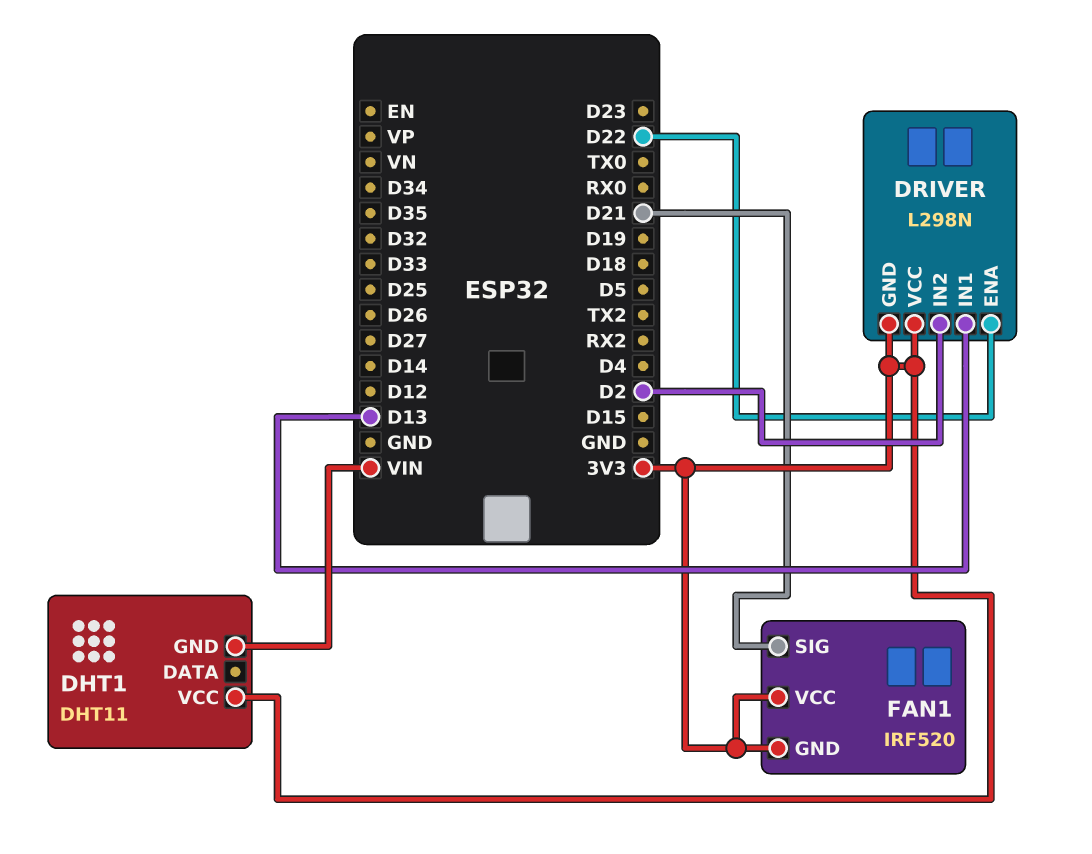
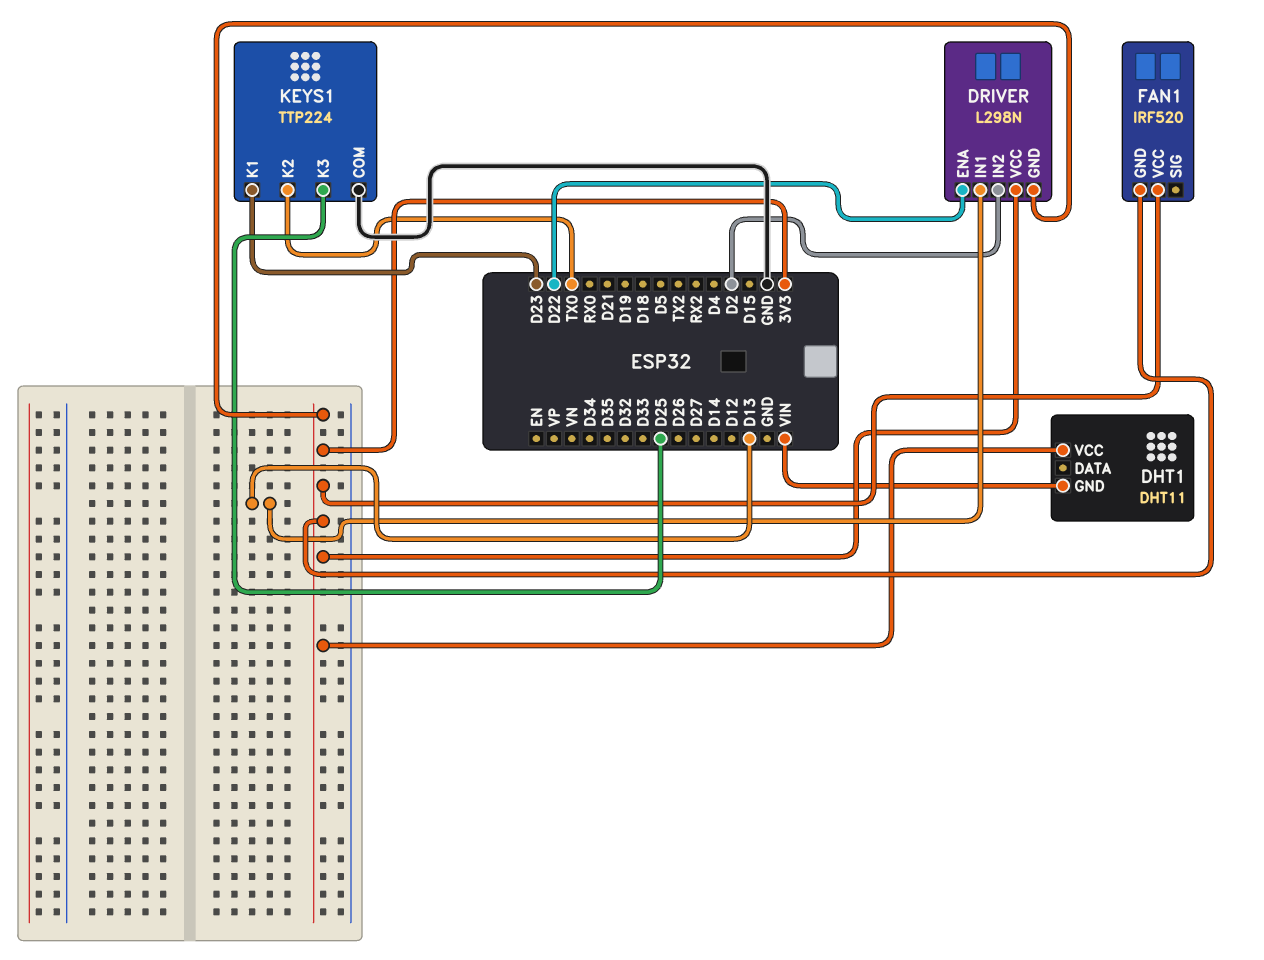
FAN1 pin SIG: D21 -> none
KEYS1: none -> TTP224
KEYS1 pin COM: none -> GND
KEYS1 pin K1: none -> D23
KEYS1 pin K2: none -> TX0
KEYS1 pin K3: none -> D25

